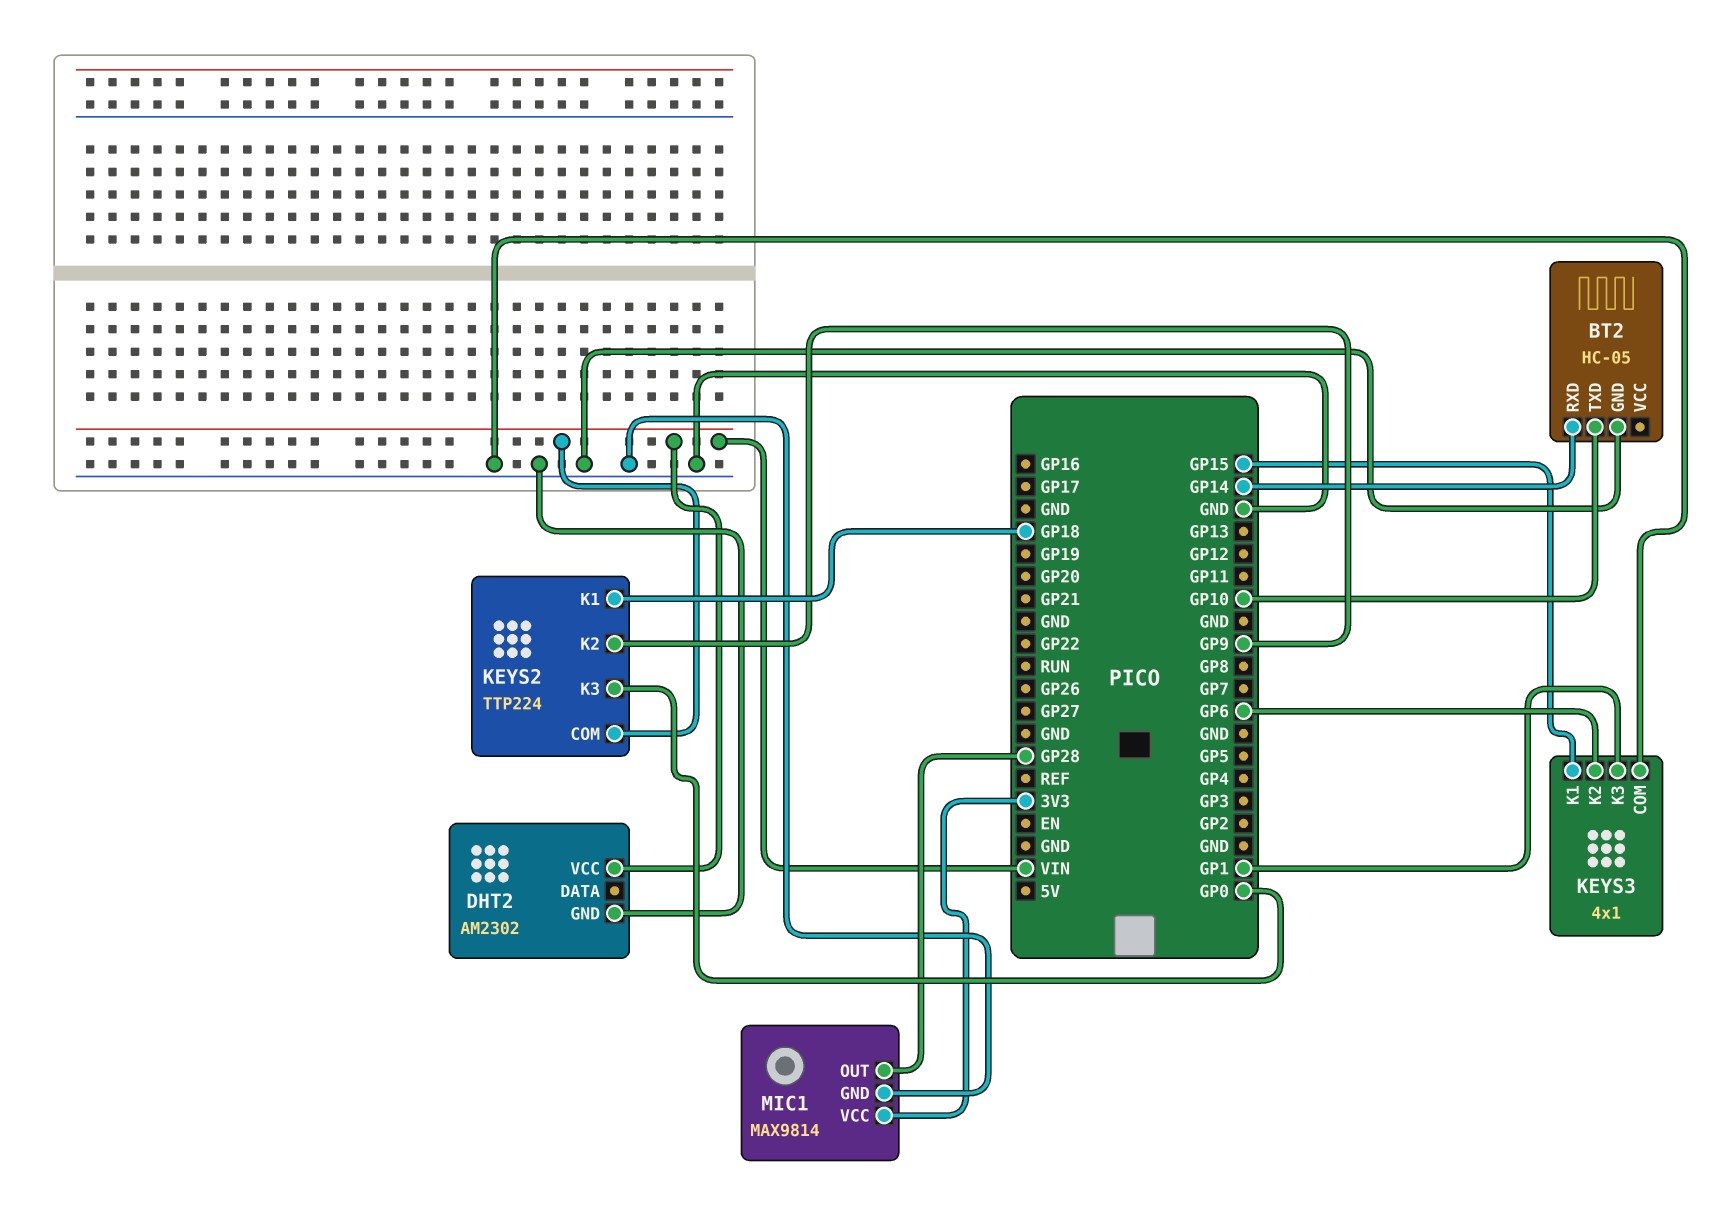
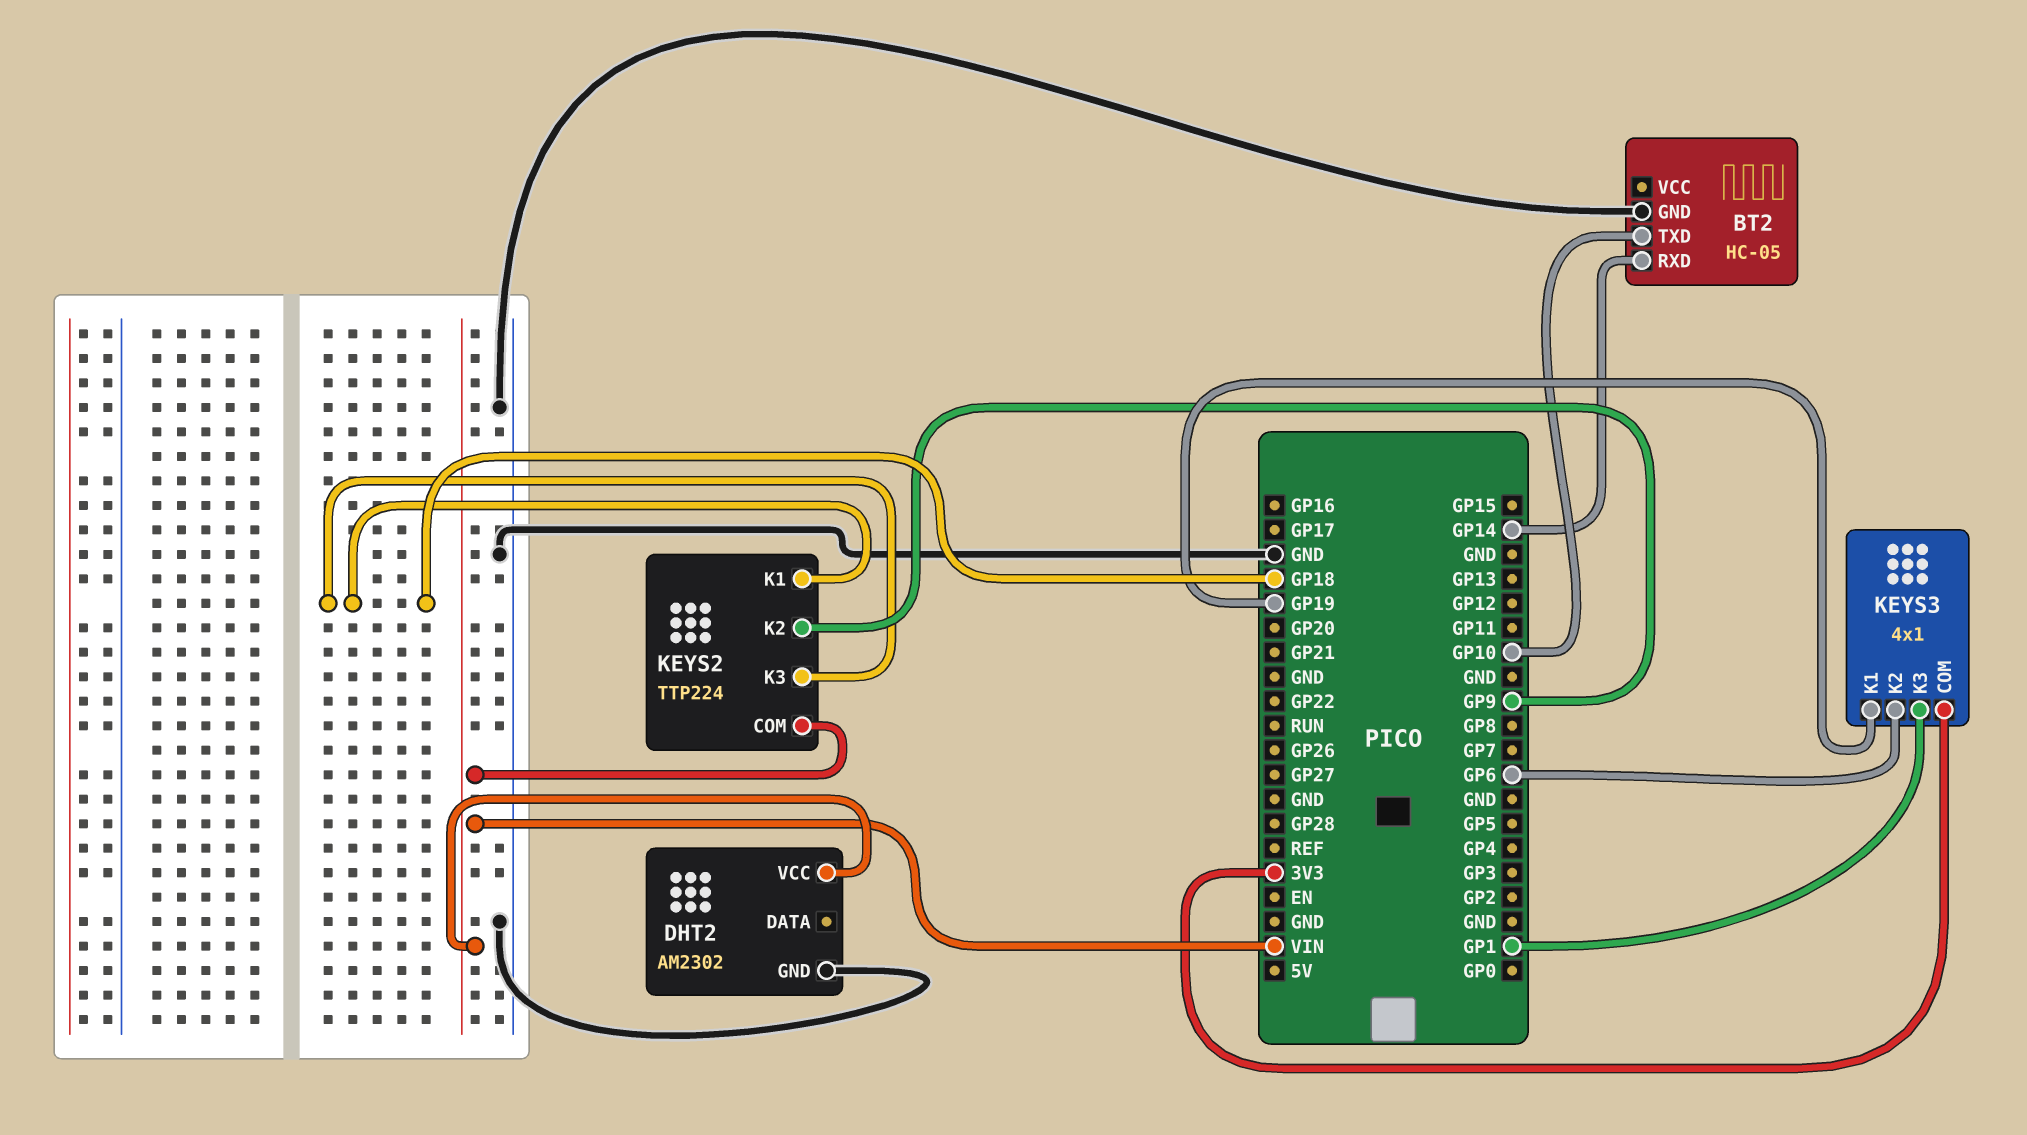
KEYS2 pin K3: GP0 -> GP18
KEYS3 pin COM: GND -> 3V3
KEYS3 pin K1: GP15 -> GP19
MIC1: MAX9814 -> none
MIC1 pin GND: GND -> none
MIC1 pin OUT: GP28 -> none
MIC1 pin VCC: 3V3 -> none

